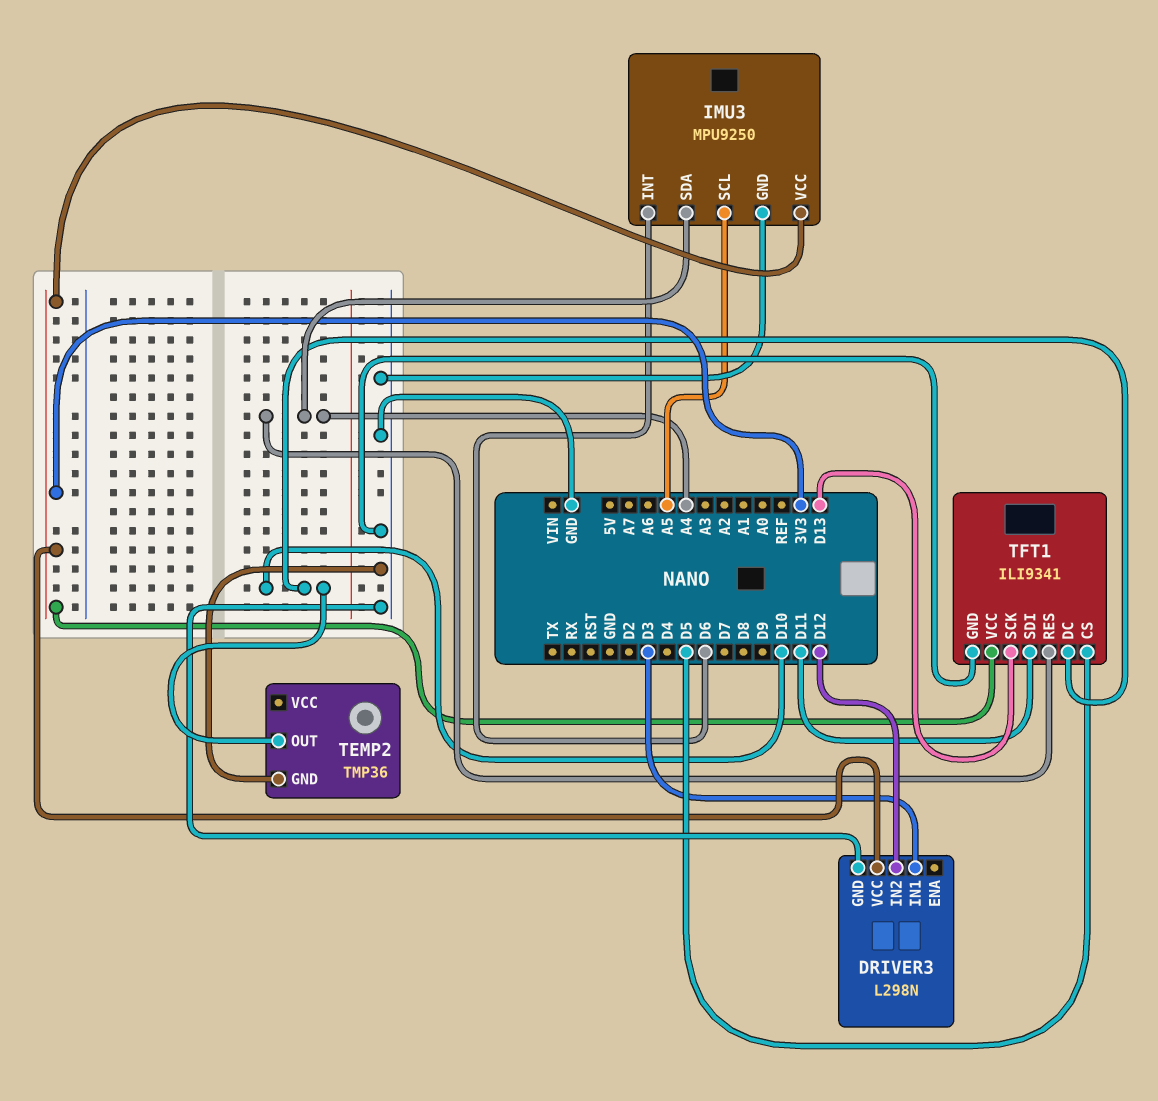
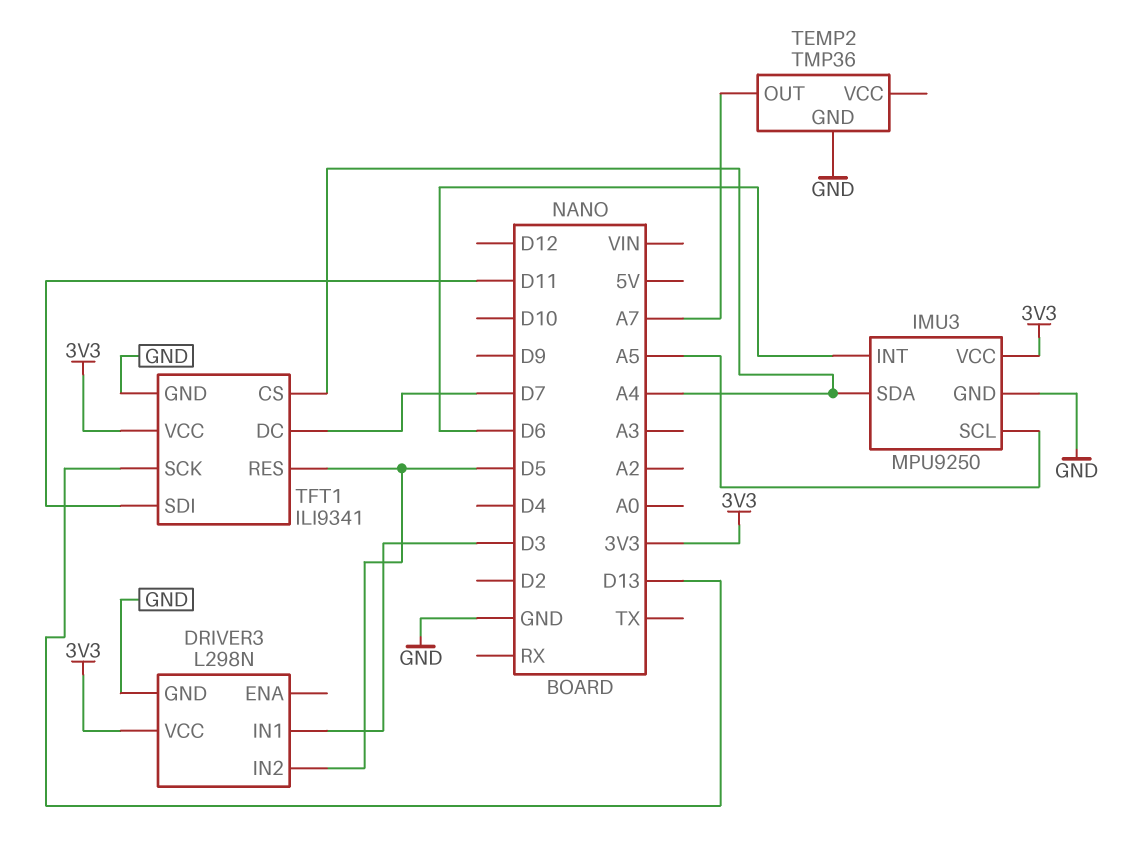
DRIVER3 pin IN2: D12 -> D5
TEMP2 pin OUT: D10 -> A7
TFT1 pin CS: D5 -> A4
TFT1 pin DC: D10 -> D7
TFT1 pin RES: A4 -> D5

